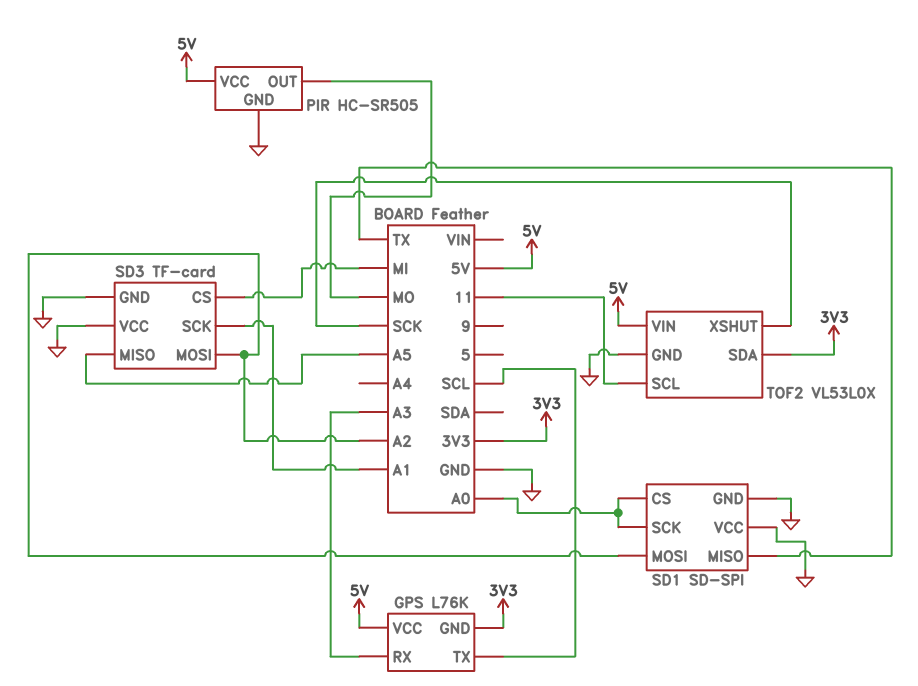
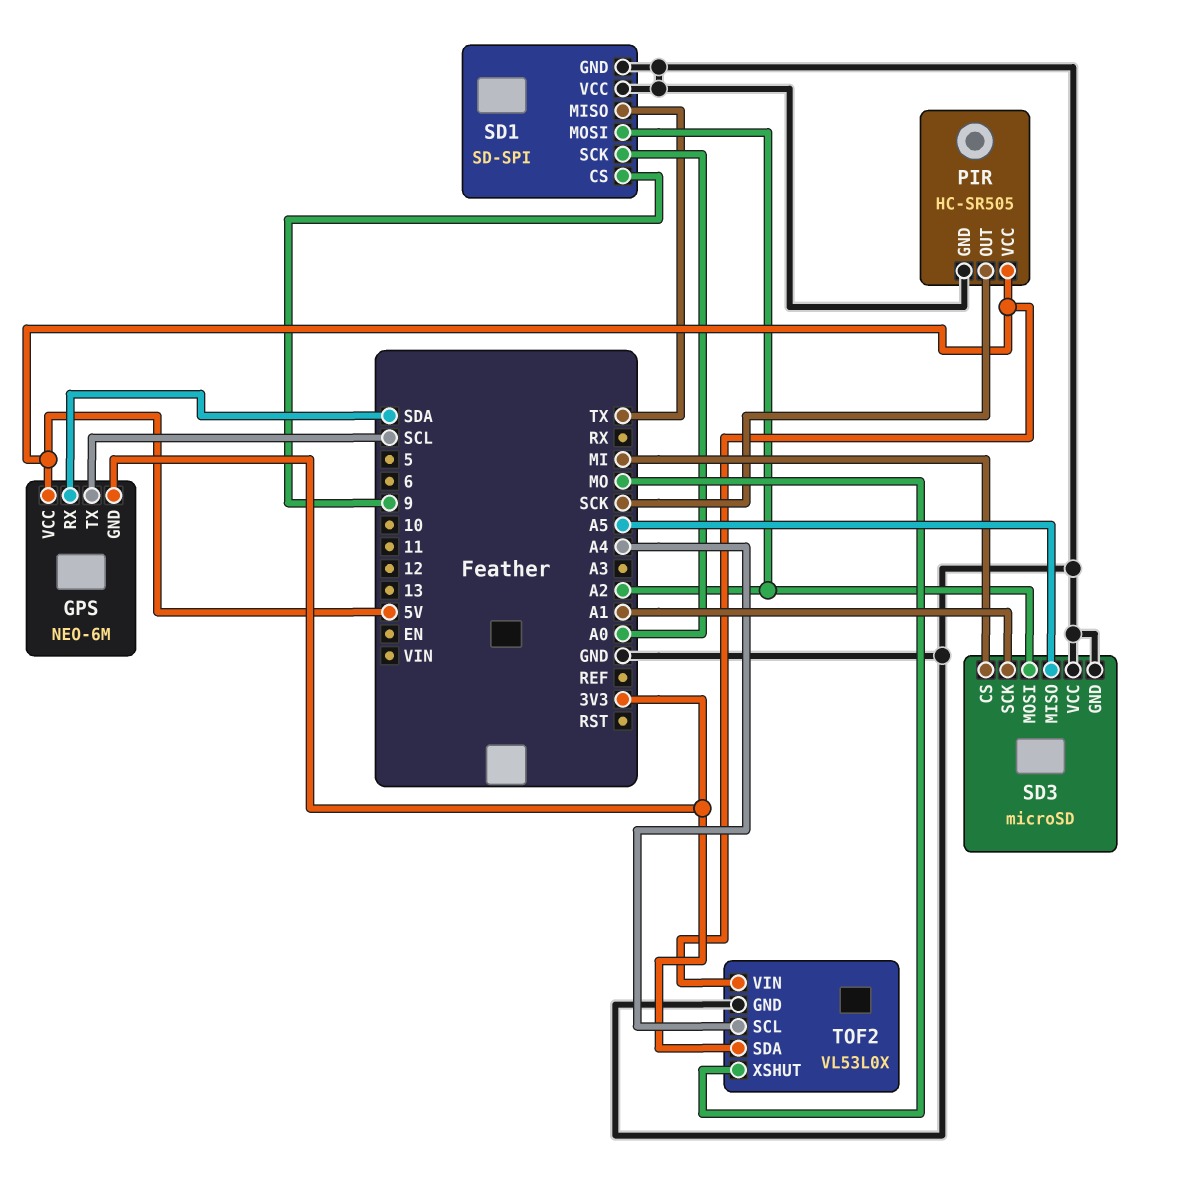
GPS: L76K -> NEO-6M
GPS pin RX: A3 -> SDA
PIR pin OUT: MO -> SCK
SD1 pin CS: A0 -> 9
SD3: TF-card -> microSD
TOF2 pin SCL: 11 -> A4
TOF2 pin XSHUT: SCK -> MO

